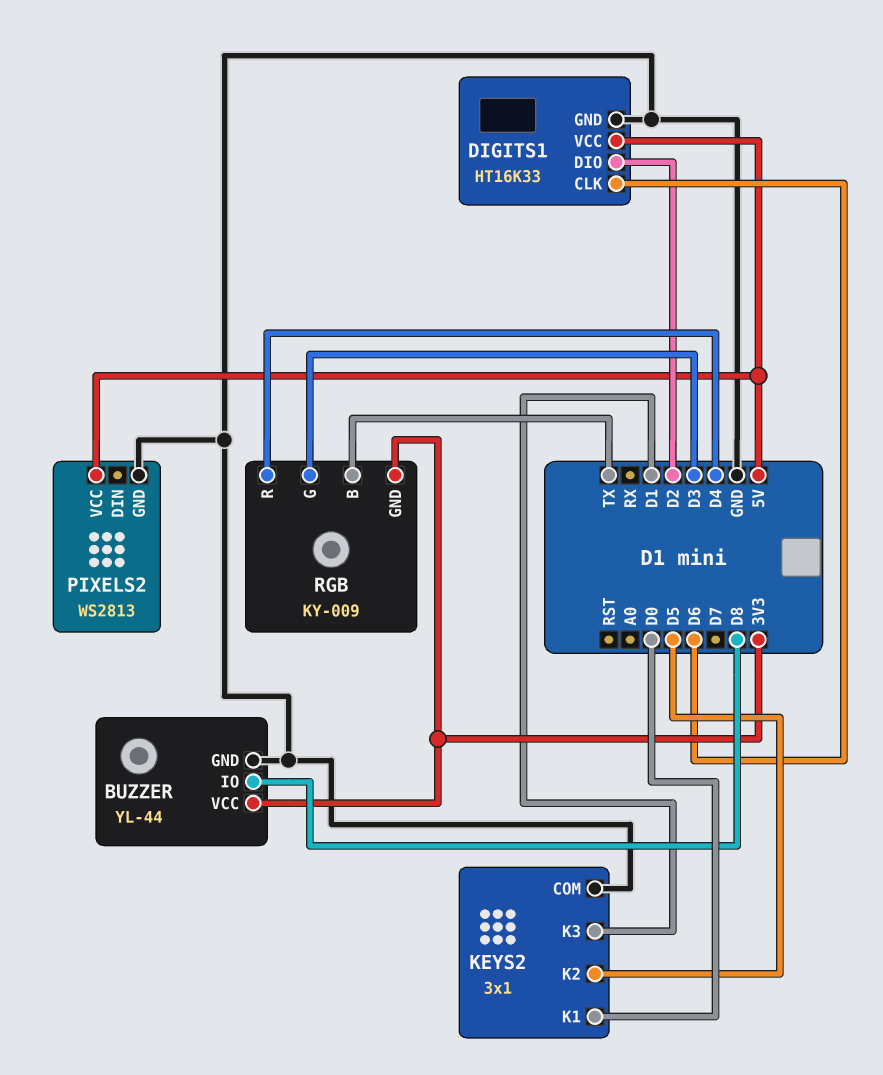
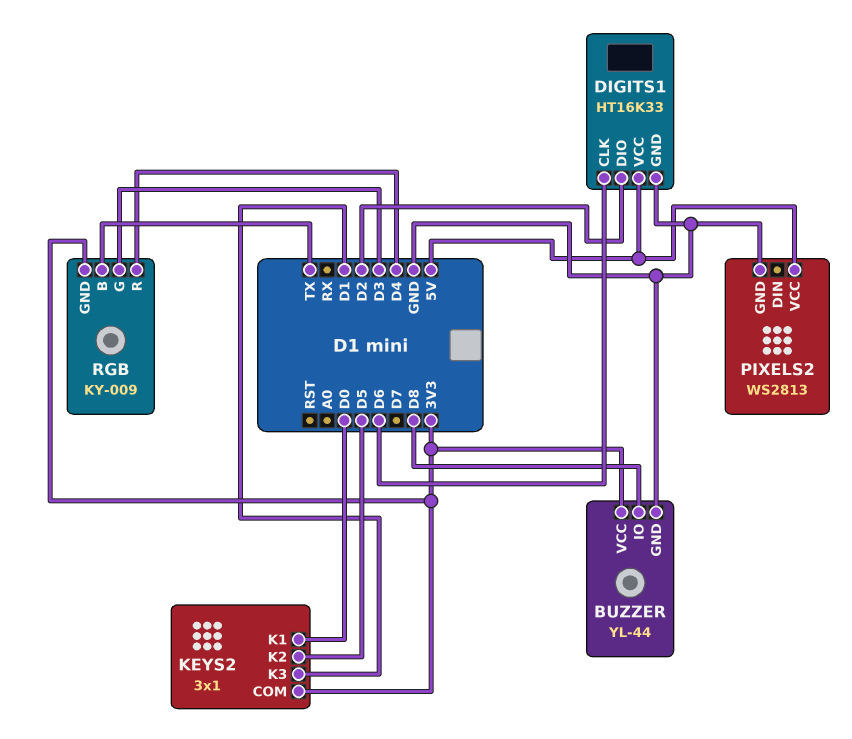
KEYS2 pin COM: GND -> 3V3

